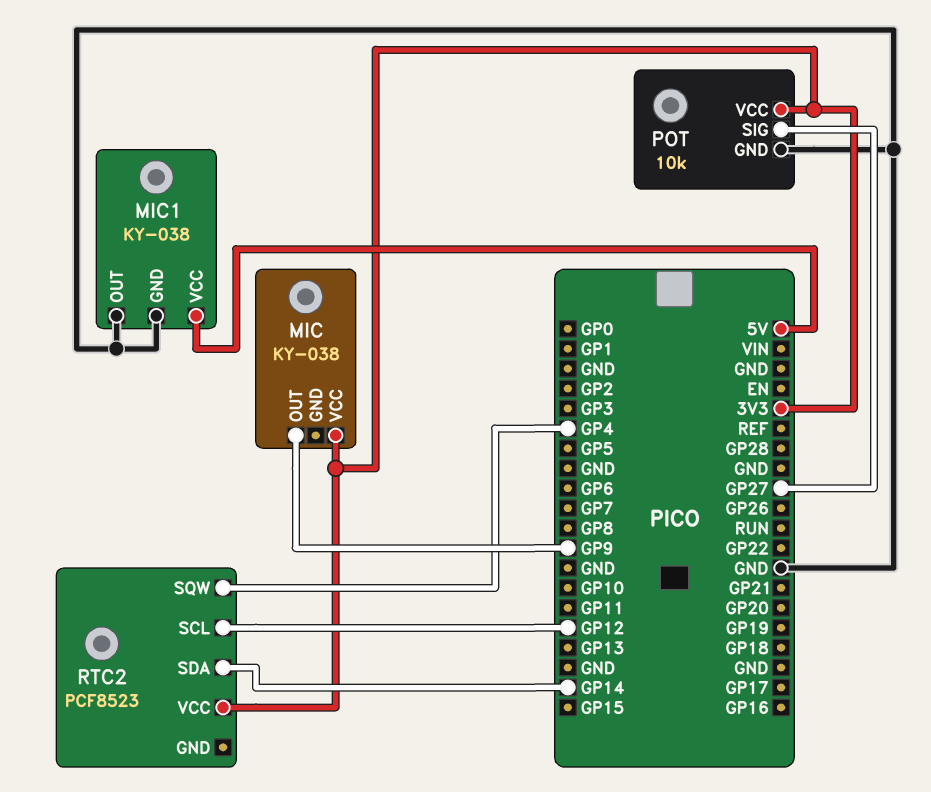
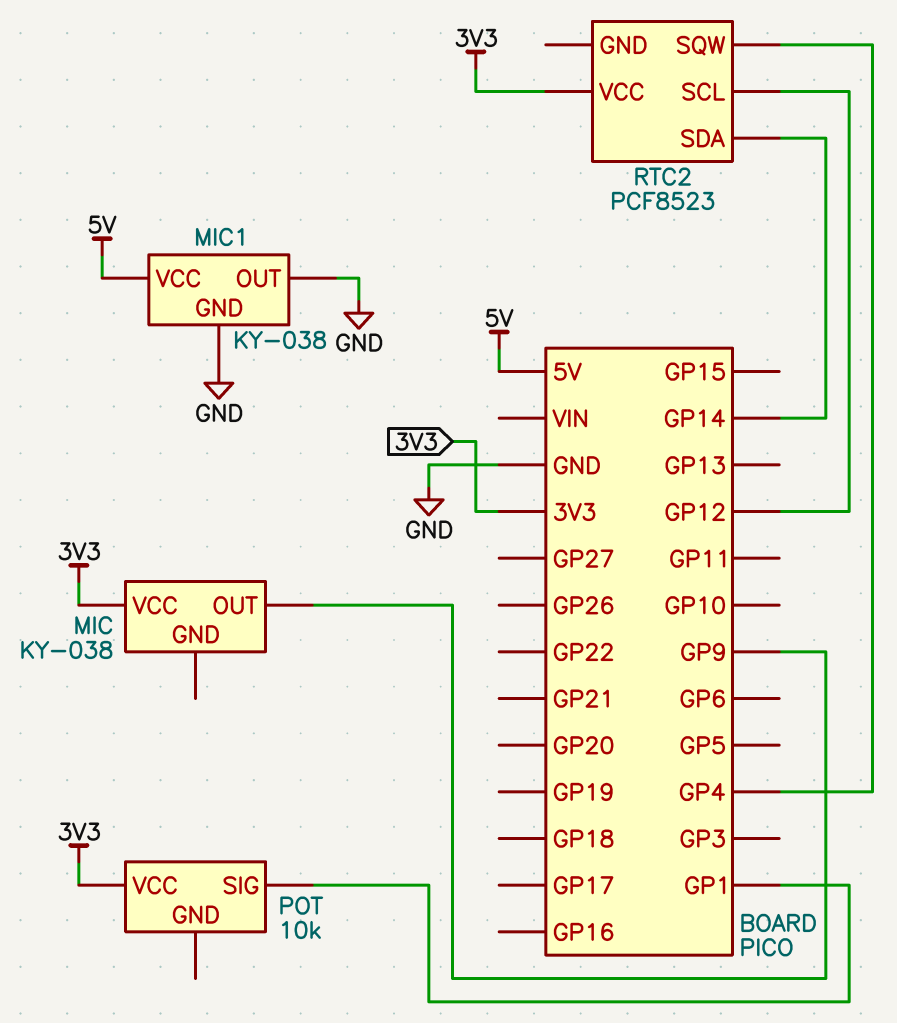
POT pin GND: GND -> none
POT pin SIG: GP27 -> GP1

